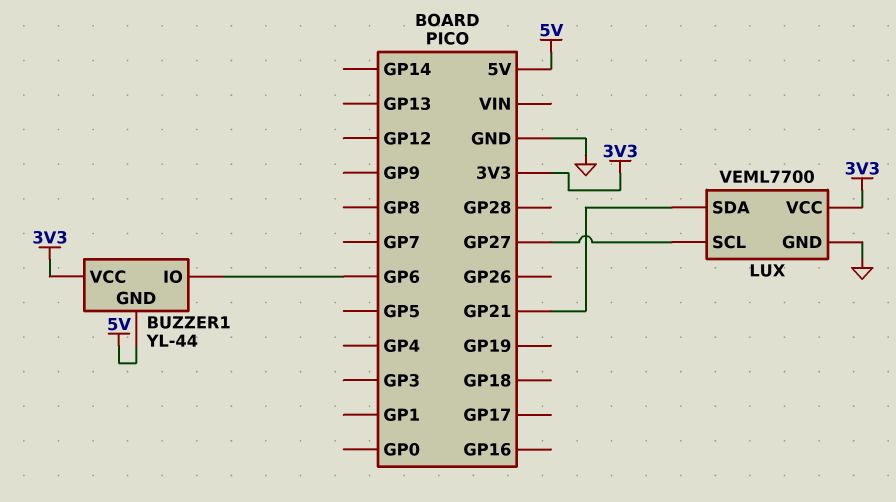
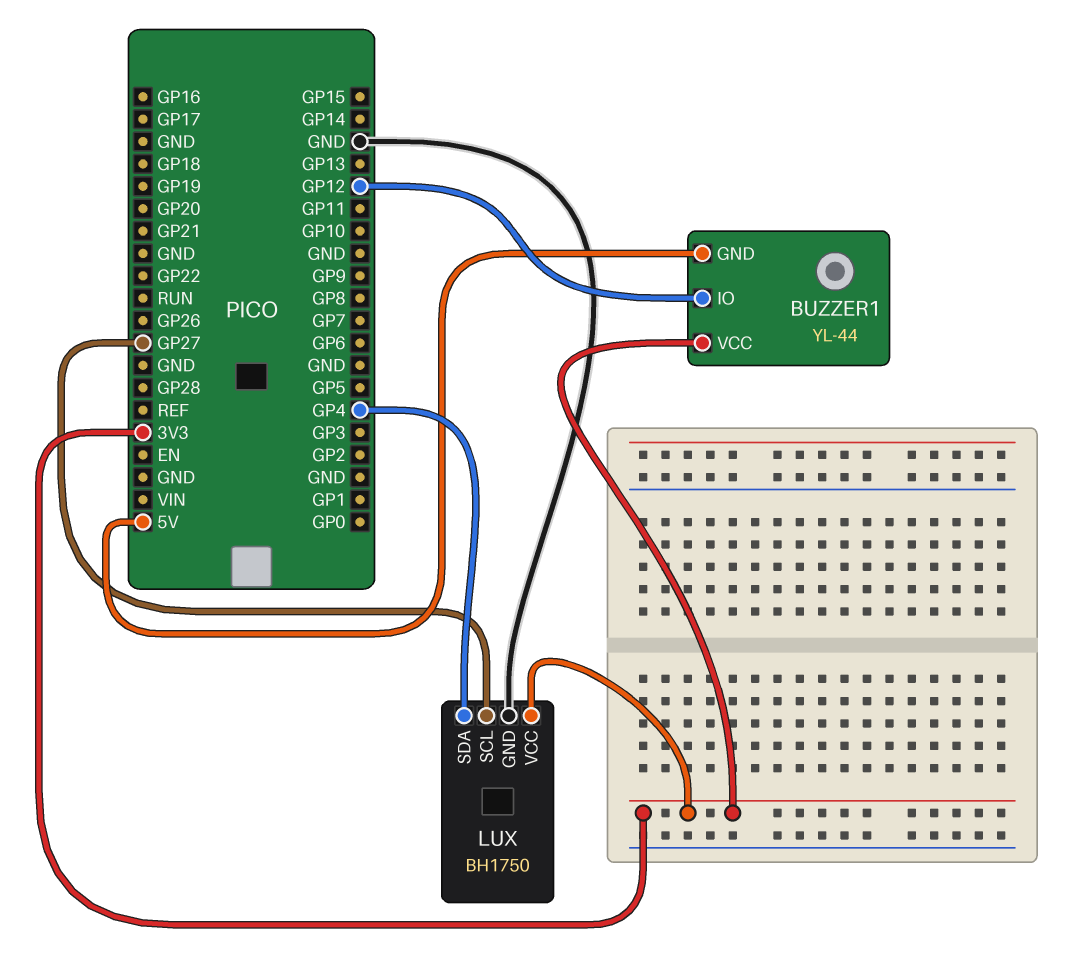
BUZZER1 pin IO: GP6 -> GP12
LUX: VEML7700 -> BH1750
LUX pin SDA: GP21 -> GP4

